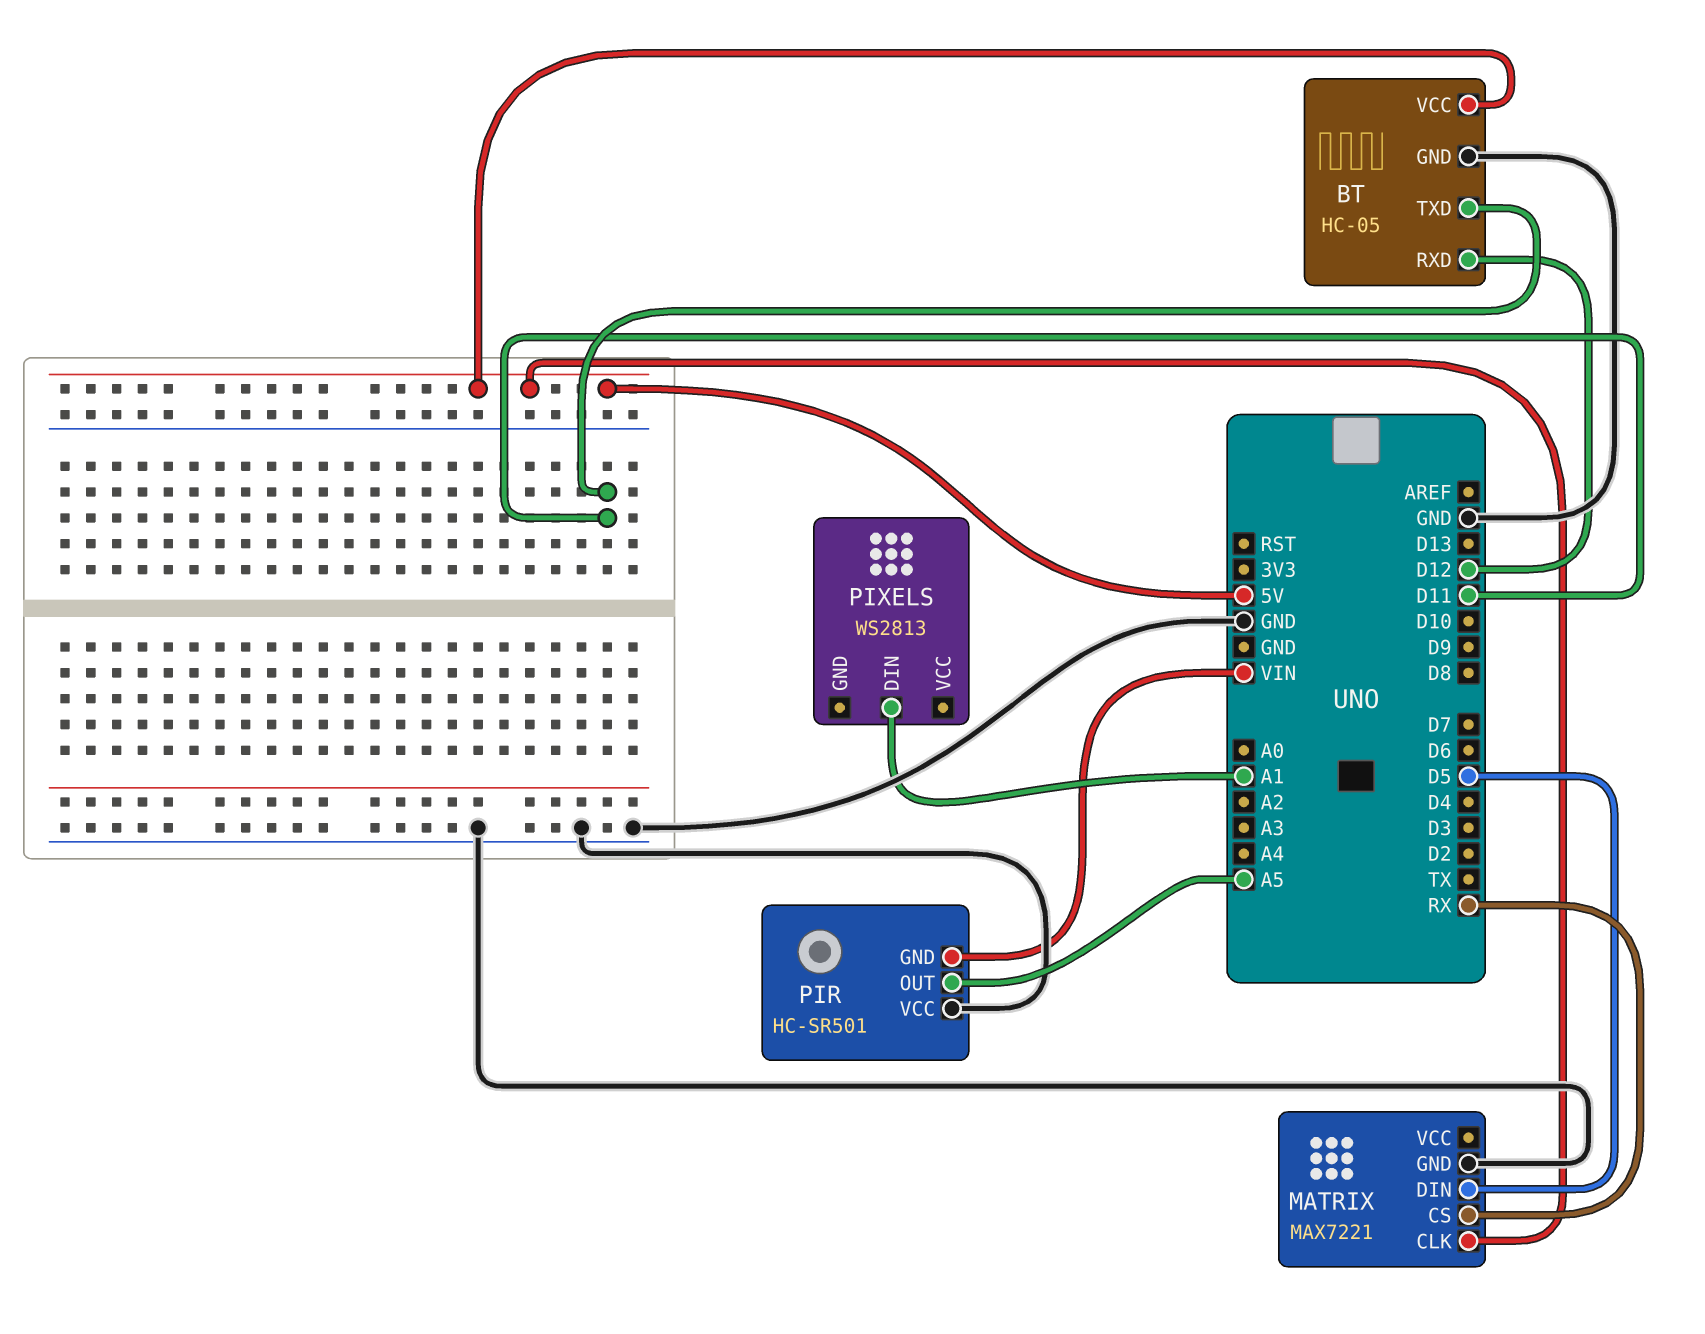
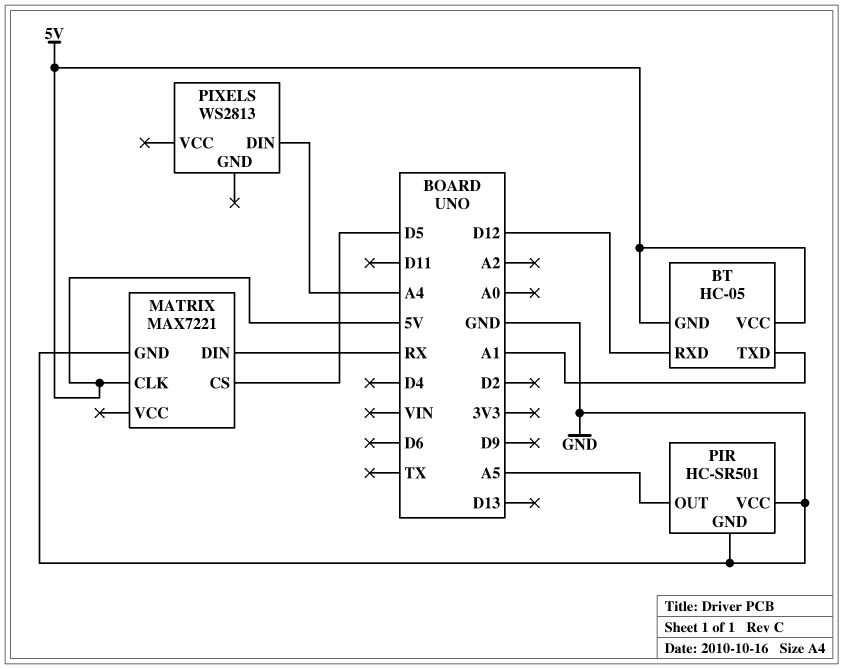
BT pin GND: GND -> 5V
BT pin TXD: D11 -> A1
MATRIX pin CS: RX -> D5
MATRIX pin DIN: D5 -> RX
PIR pin GND: VIN -> GND
PIXELS pin DIN: A1 -> A4

